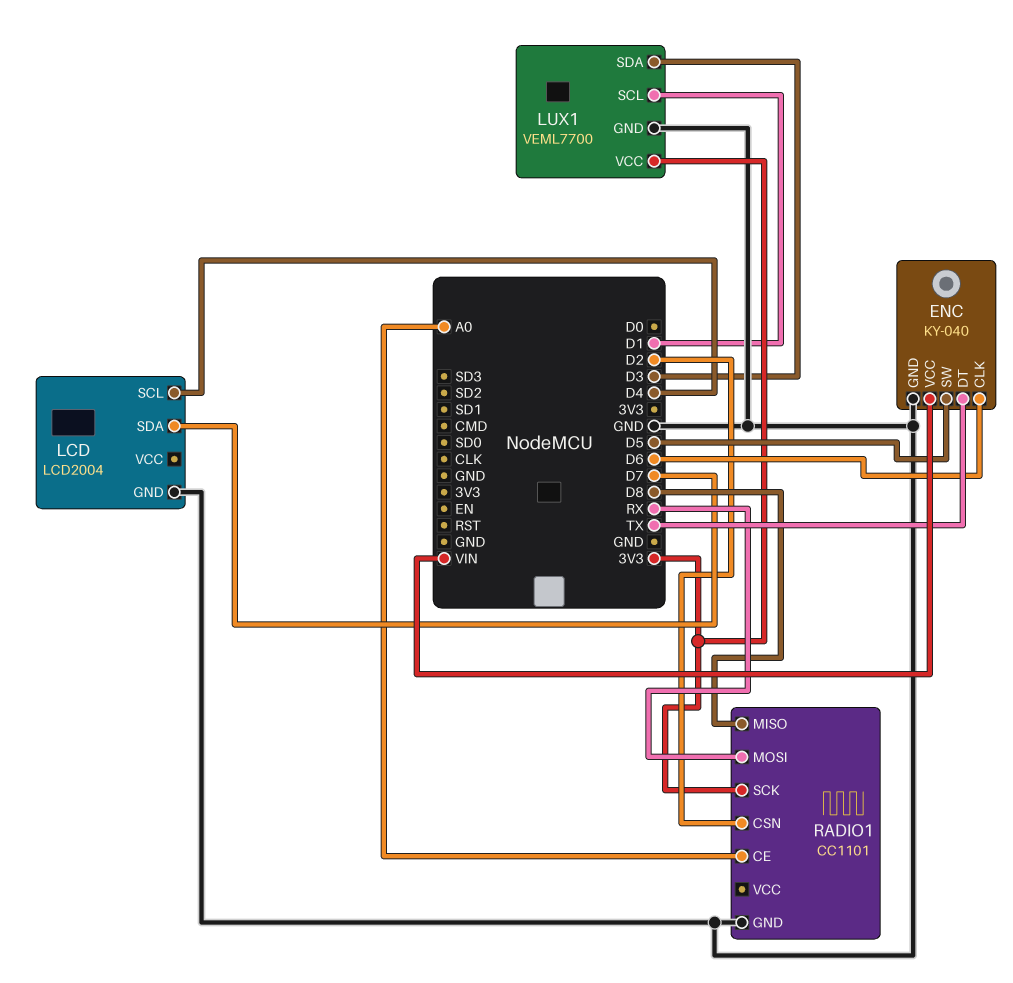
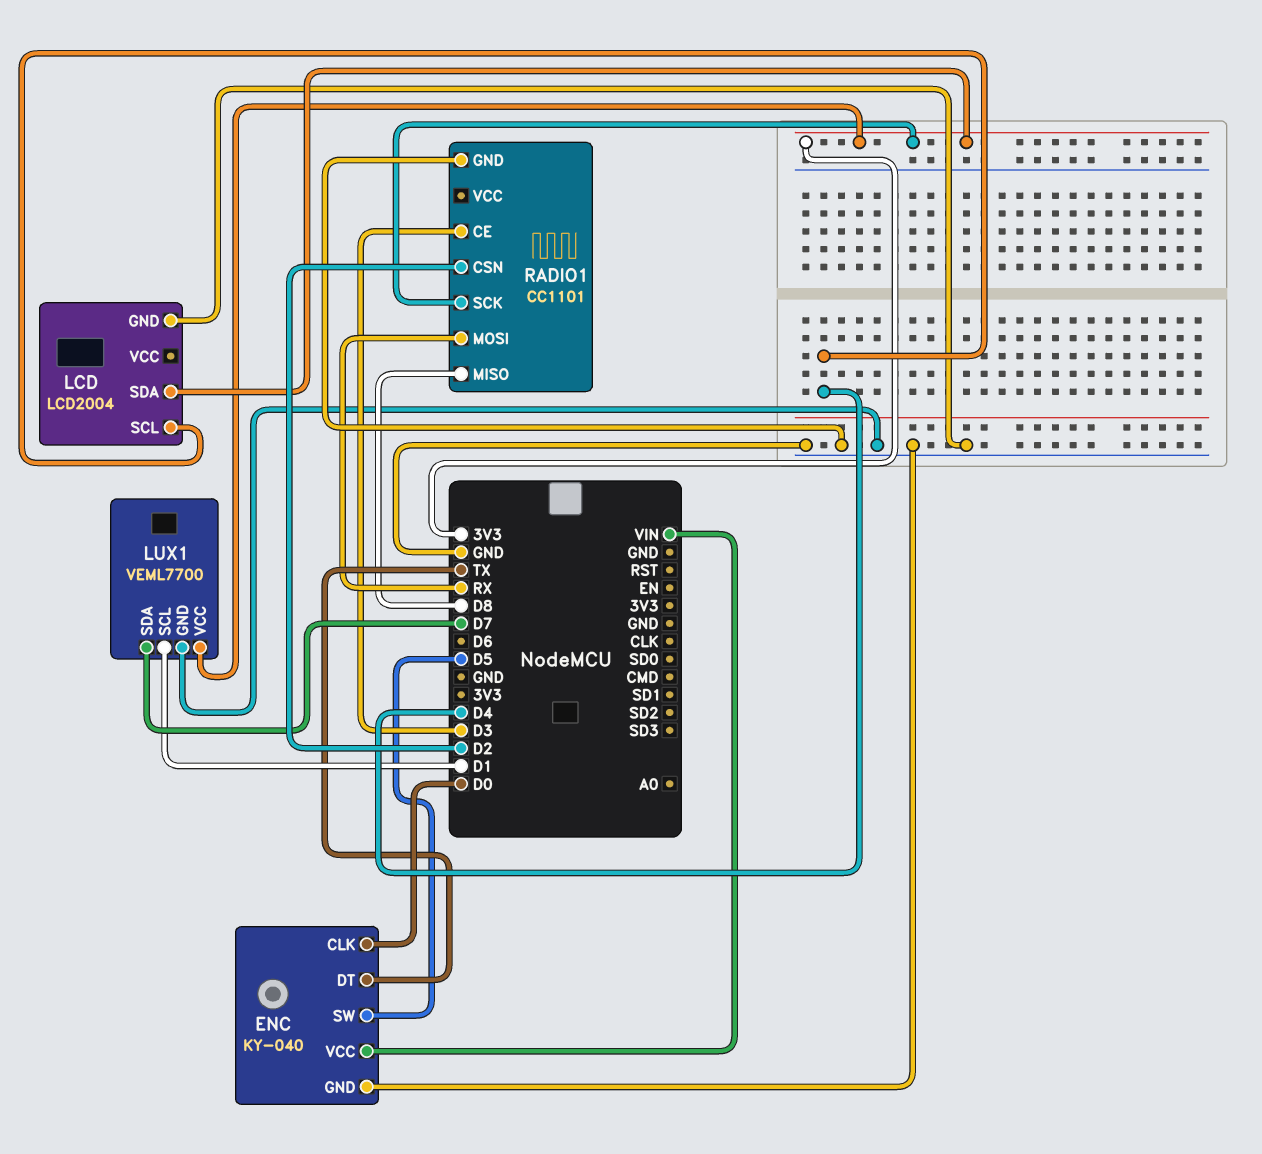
ENC pin CLK: D6 -> D0
LCD pin SDA: D7 -> 3V3
LUX1 pin SDA: D3 -> D7
RADIO1 pin CE: A0 -> D3

